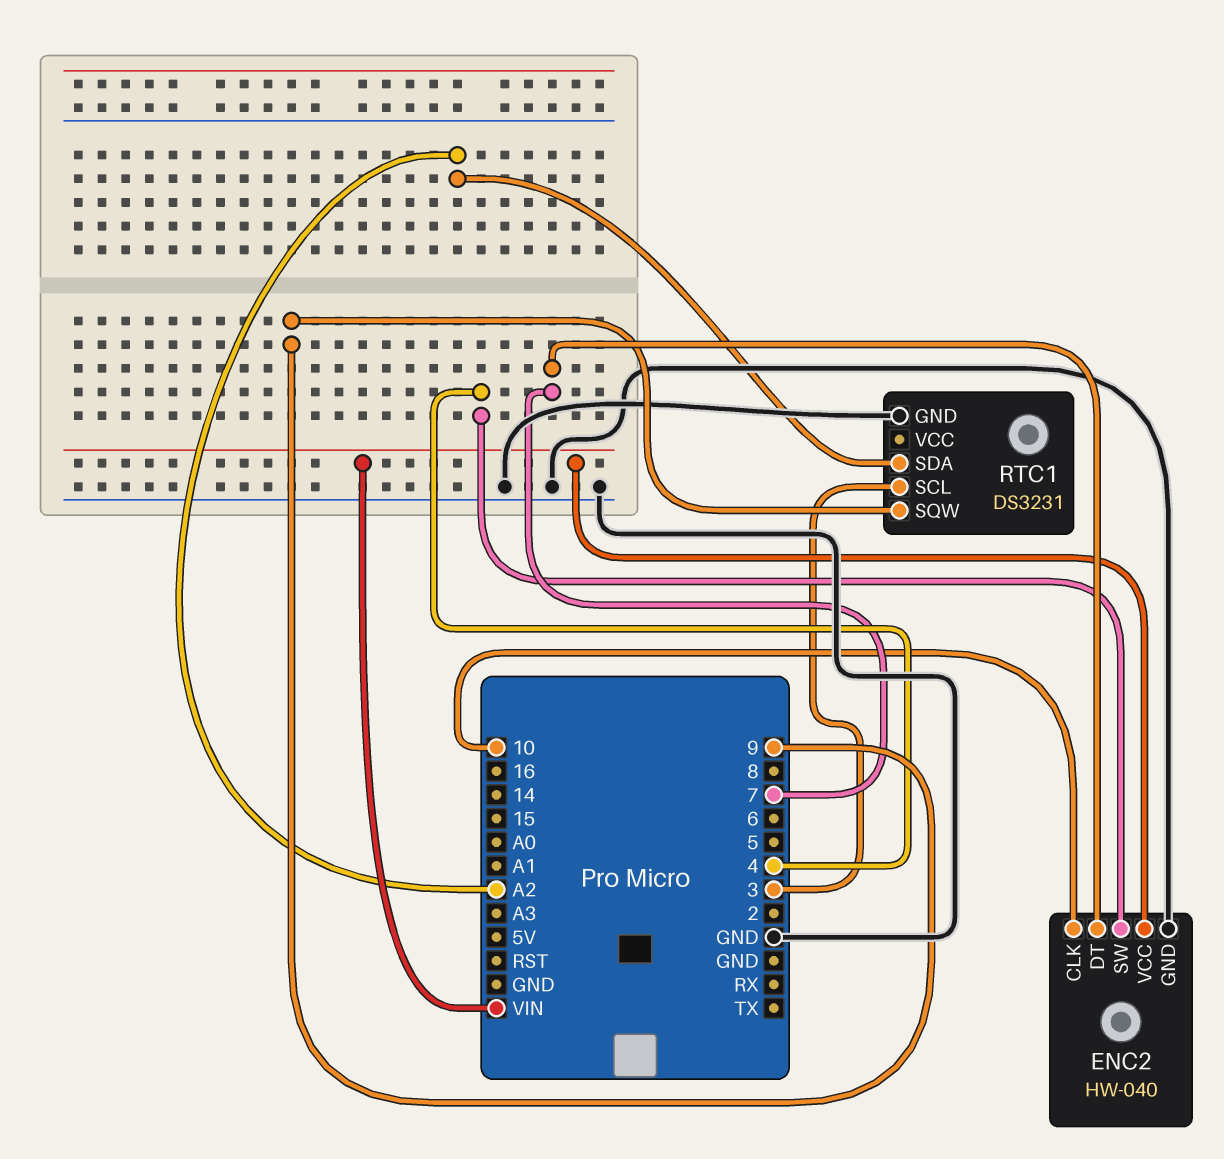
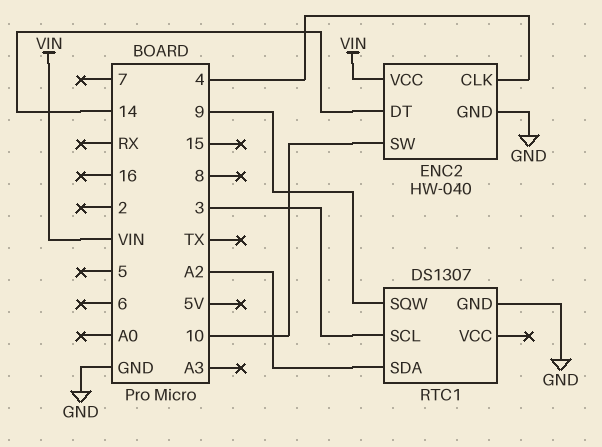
ENC2 pin CLK: 10 -> 4
ENC2 pin DT: 7 -> 14
ENC2 pin SW: 4 -> 10
RTC1: DS3231 -> DS1307

